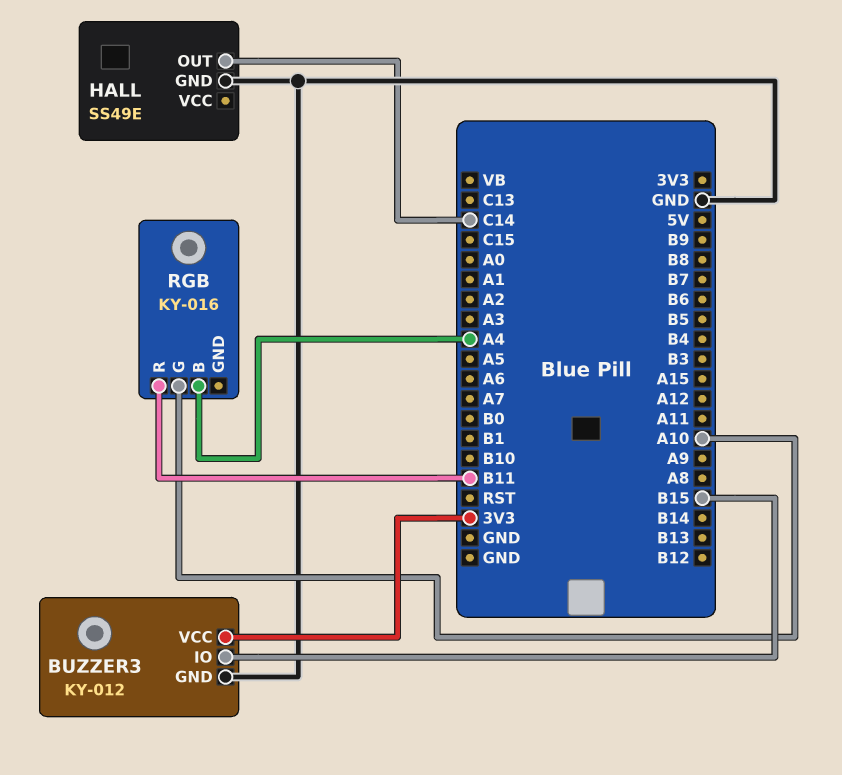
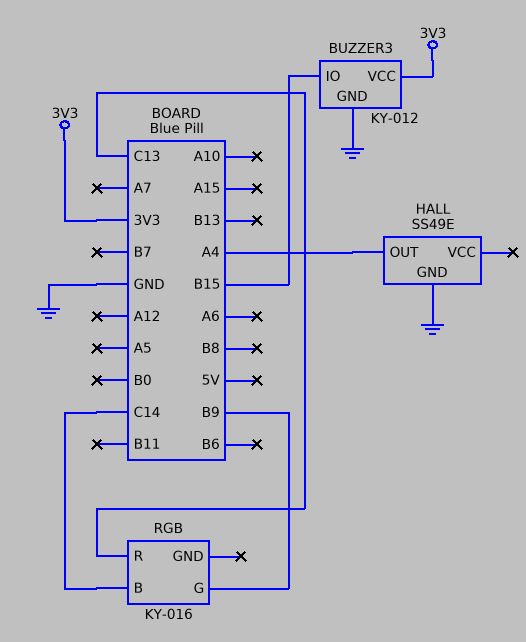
HALL pin OUT: C14 -> A4
RGB pin B: A4 -> C14
RGB pin G: A10 -> B9
RGB pin R: B11 -> C13

